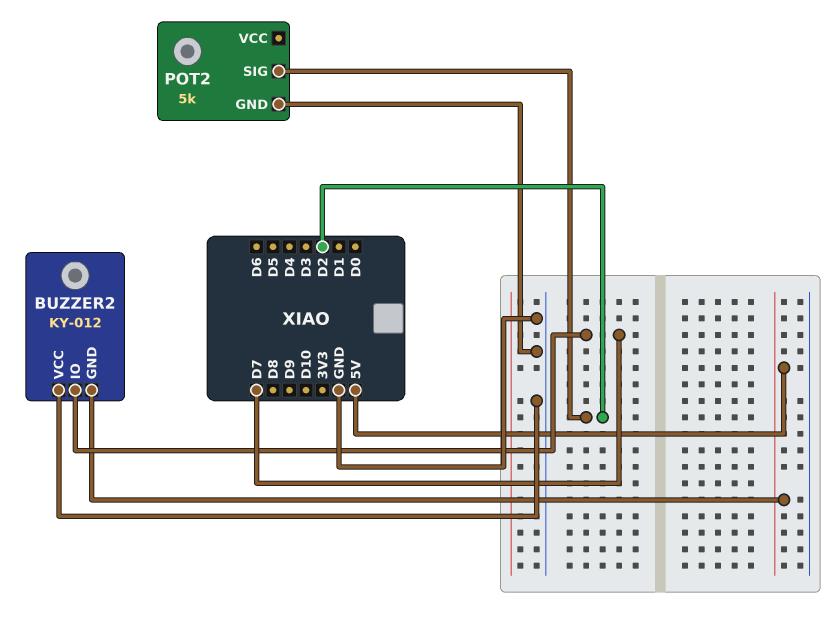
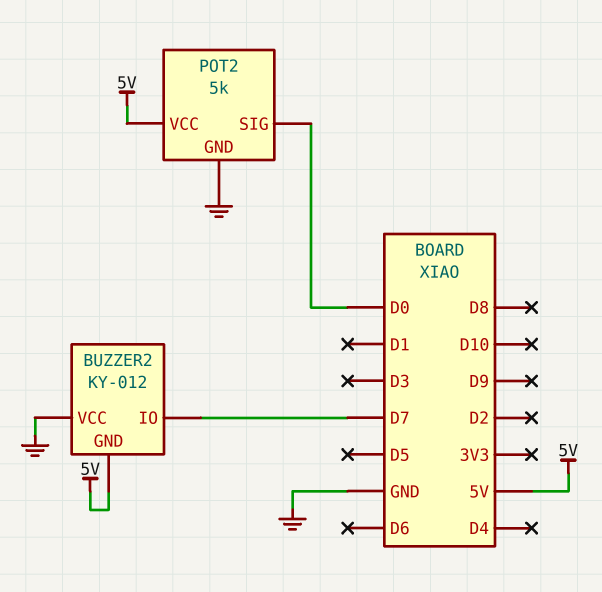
POT2 pin SIG: D2 -> D0
POT2 pin VCC: none -> 5V

